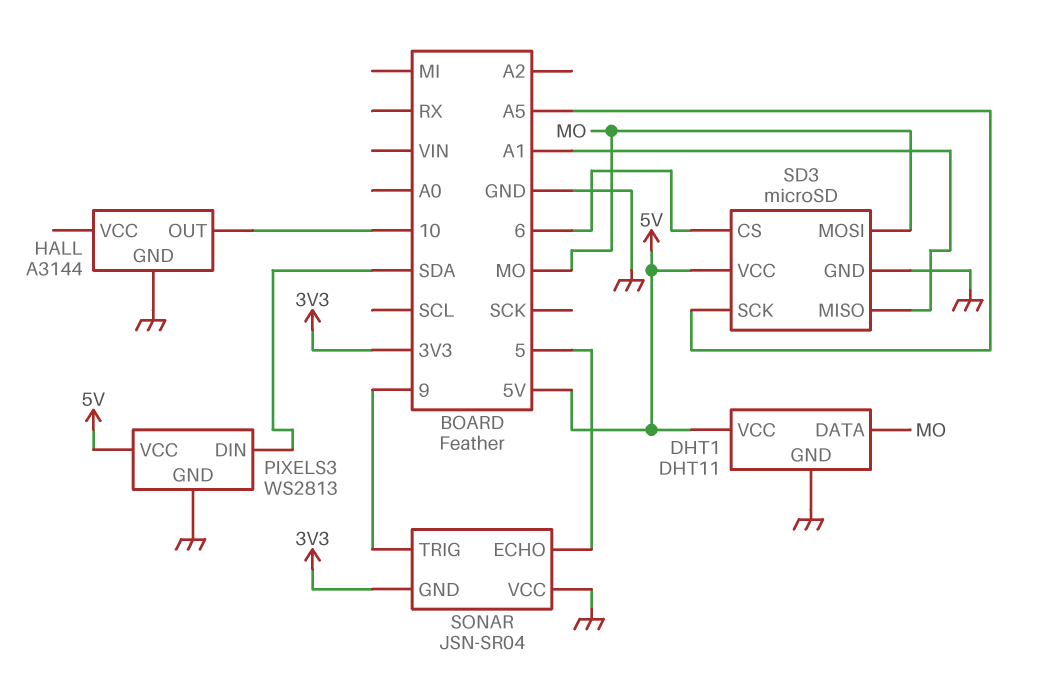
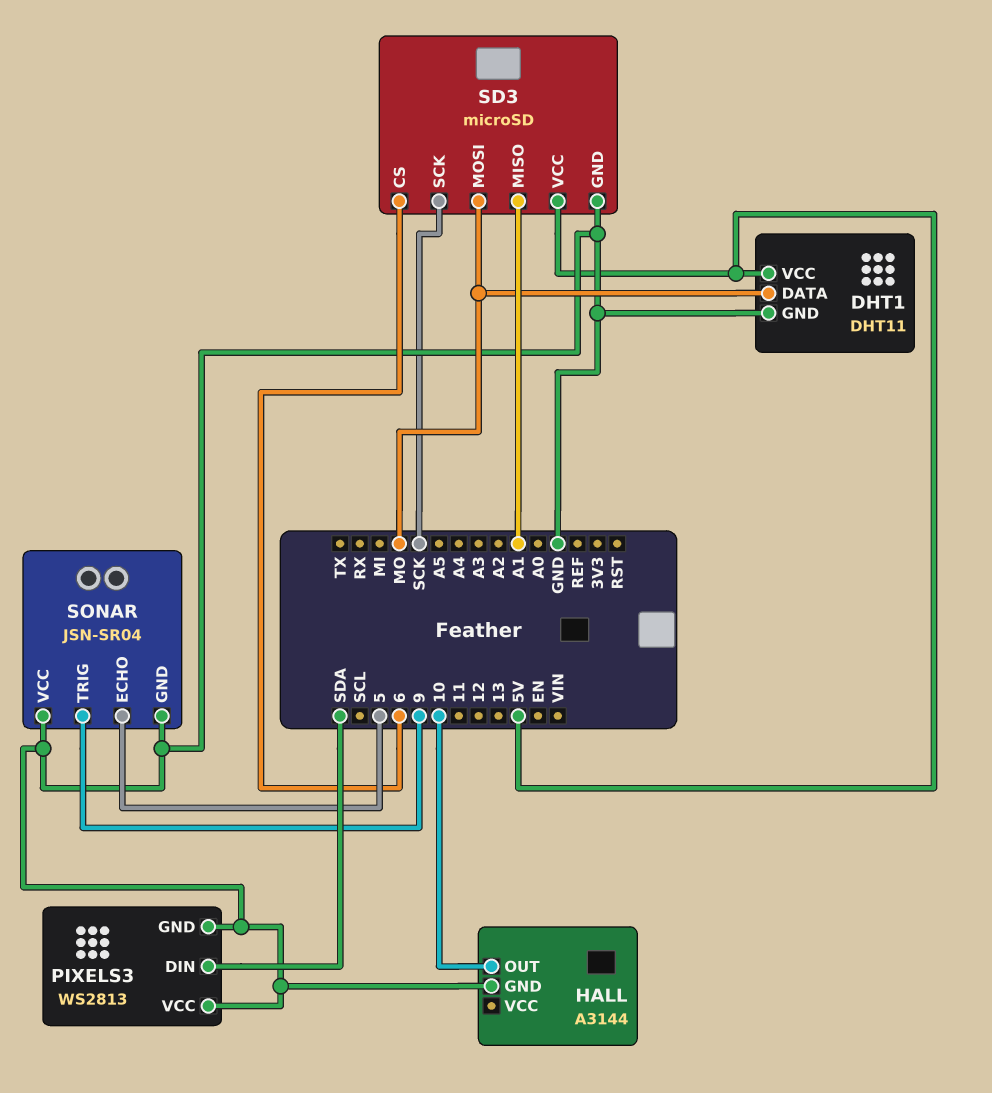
PIXELS3 pin VCC: 5V -> GND
SD3 pin SCK: A5 -> SCK
SONAR pin GND: 3V3 -> GND

